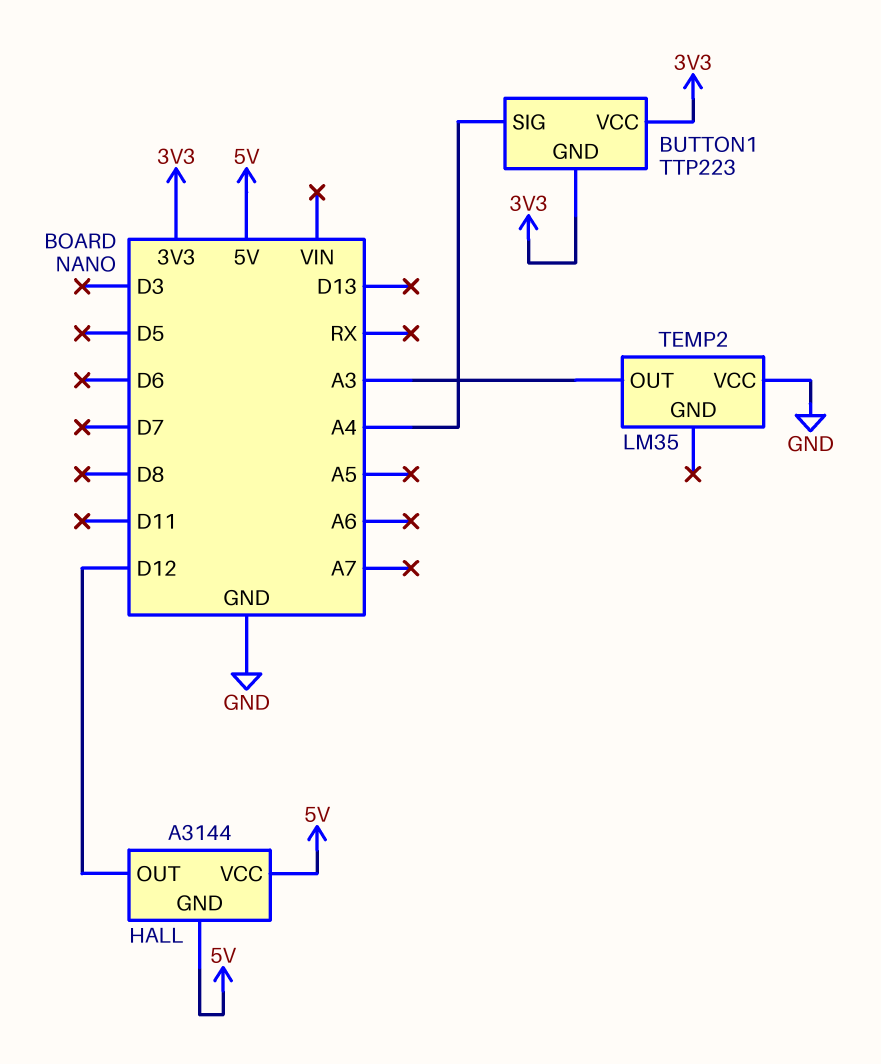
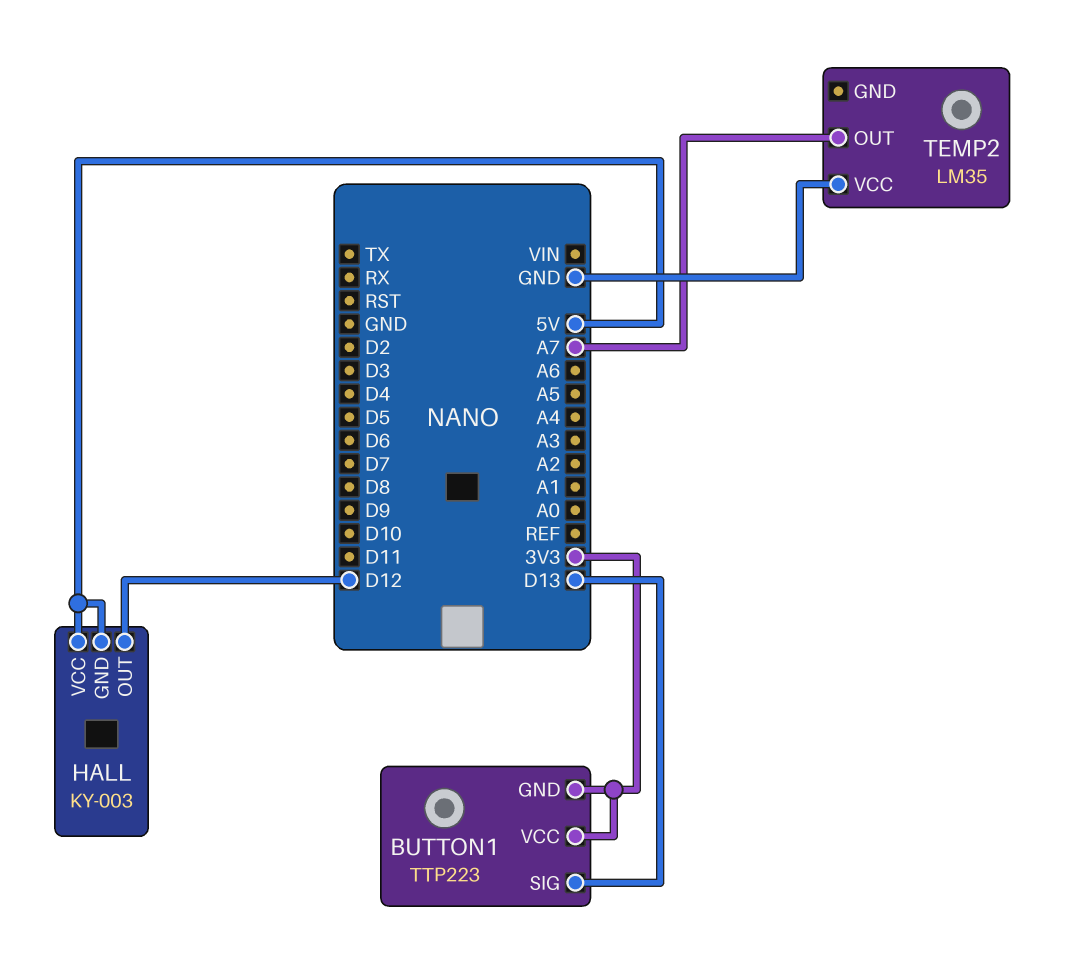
BUTTON1 pin SIG: A4 -> D13
HALL: A3144 -> KY-003
TEMP2 pin OUT: A3 -> A7

